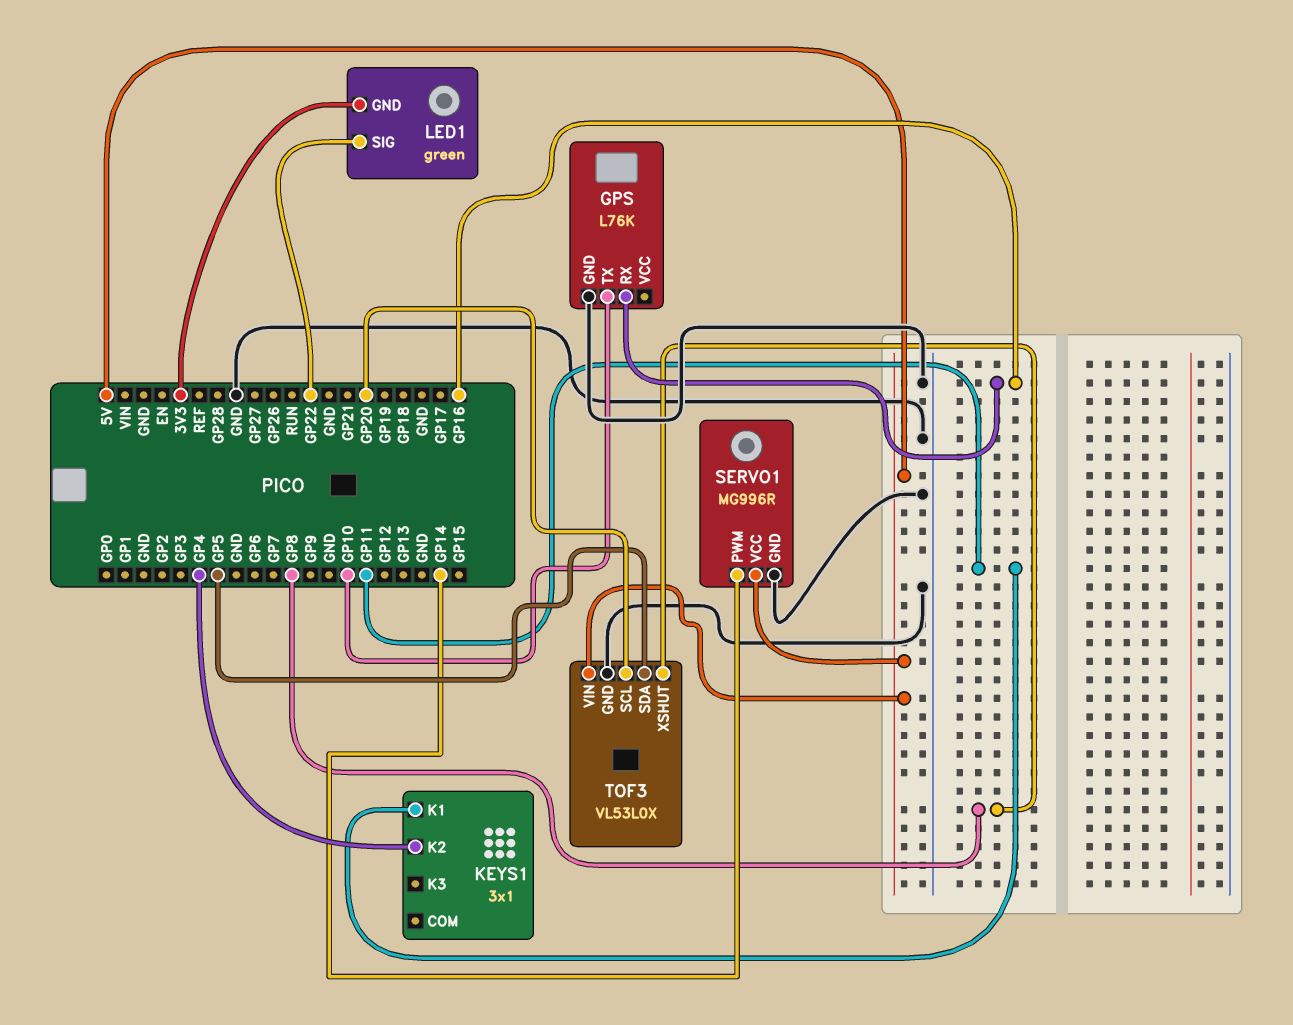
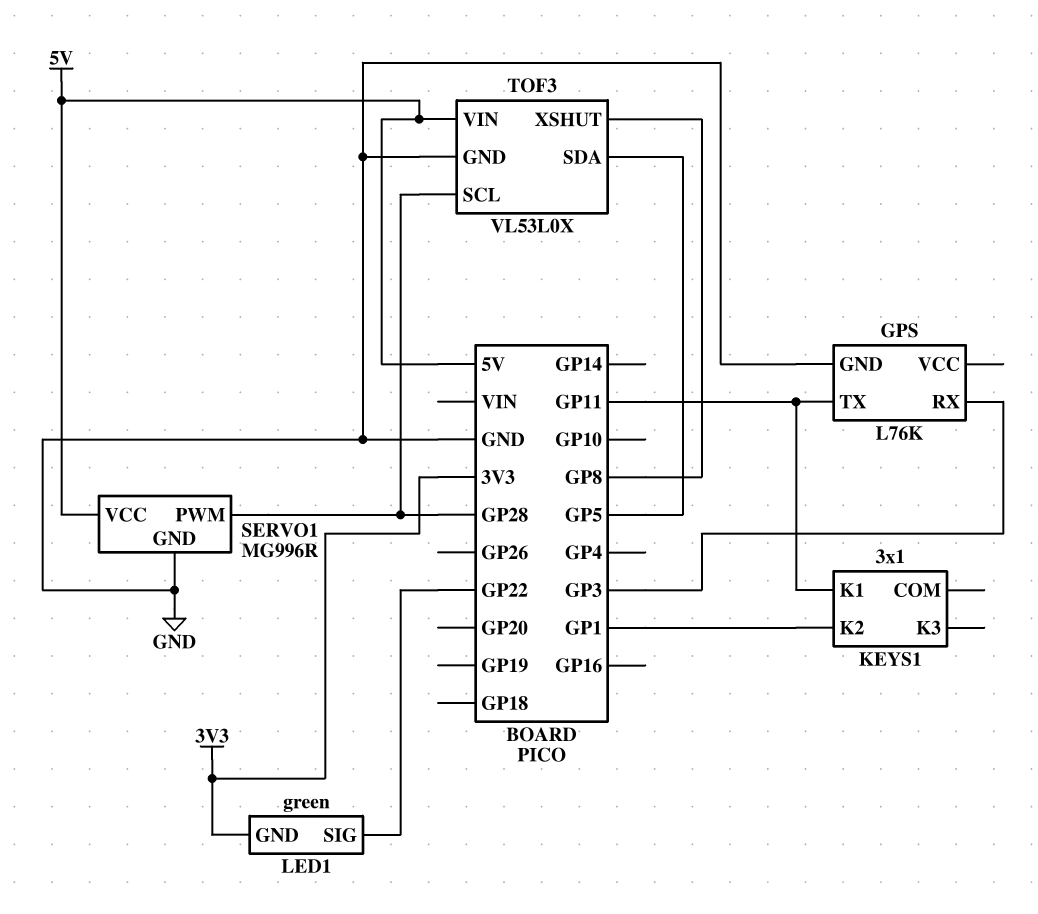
GPS pin RX: GP16 -> GP3
GPS pin TX: GP10 -> GP11
KEYS1 pin K2: GP4 -> GP1
SERVO1 pin PWM: GP14 -> GP28
TOF3 pin SCL: GP20 -> GP28

